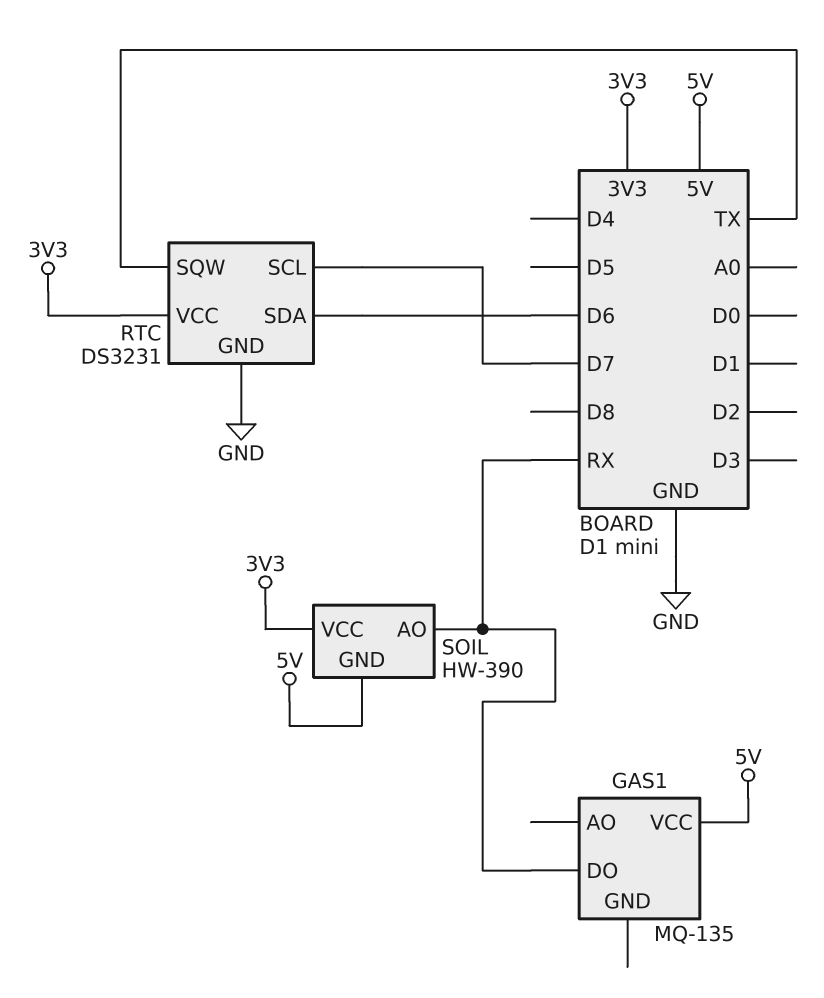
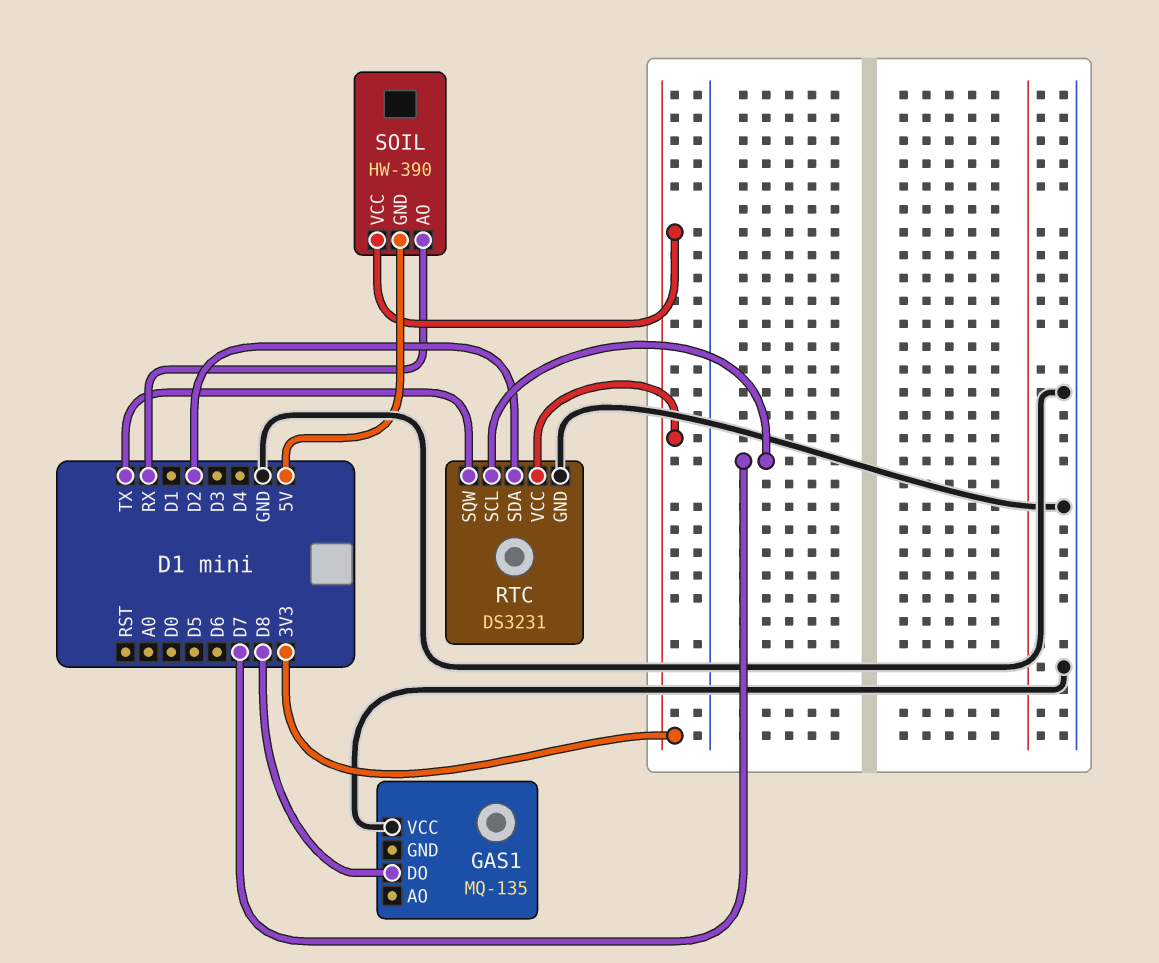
GAS1 pin DO: RX -> D8
GAS1 pin VCC: 5V -> GND
RTC pin SDA: D6 -> D2

